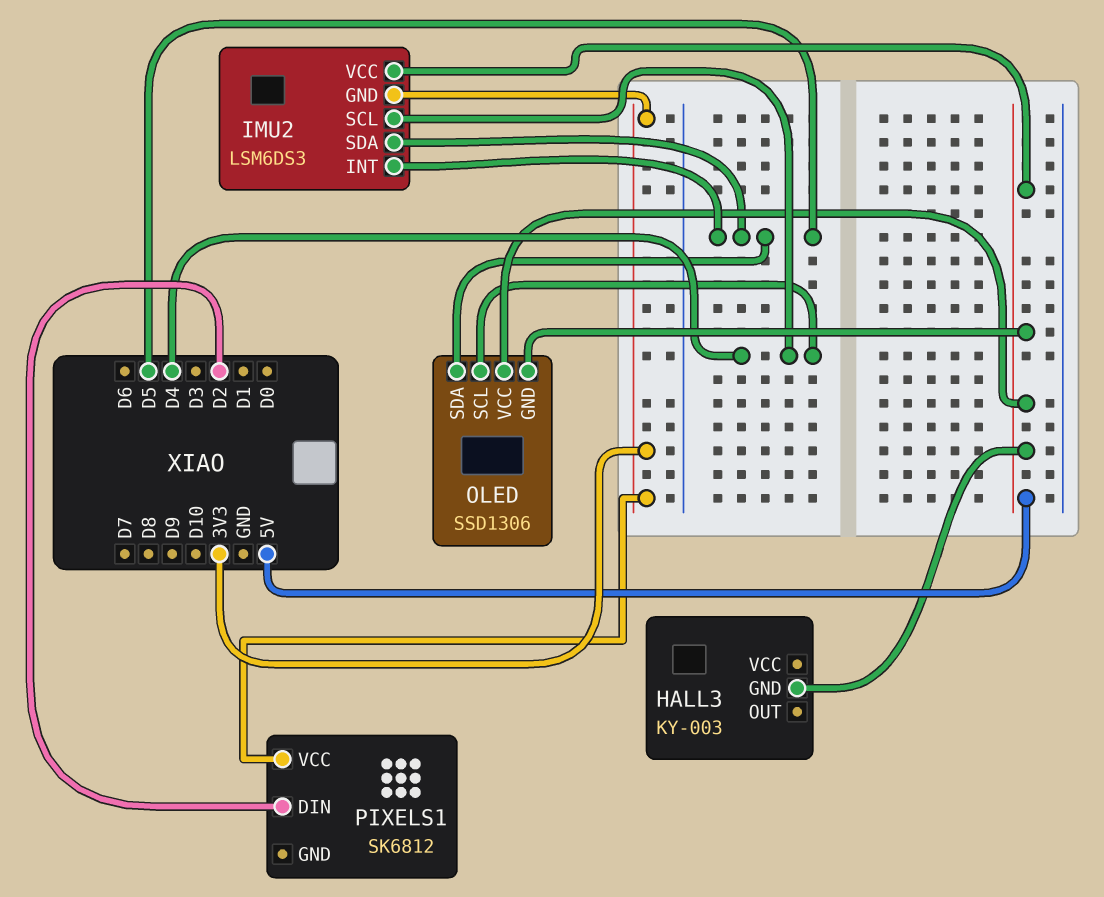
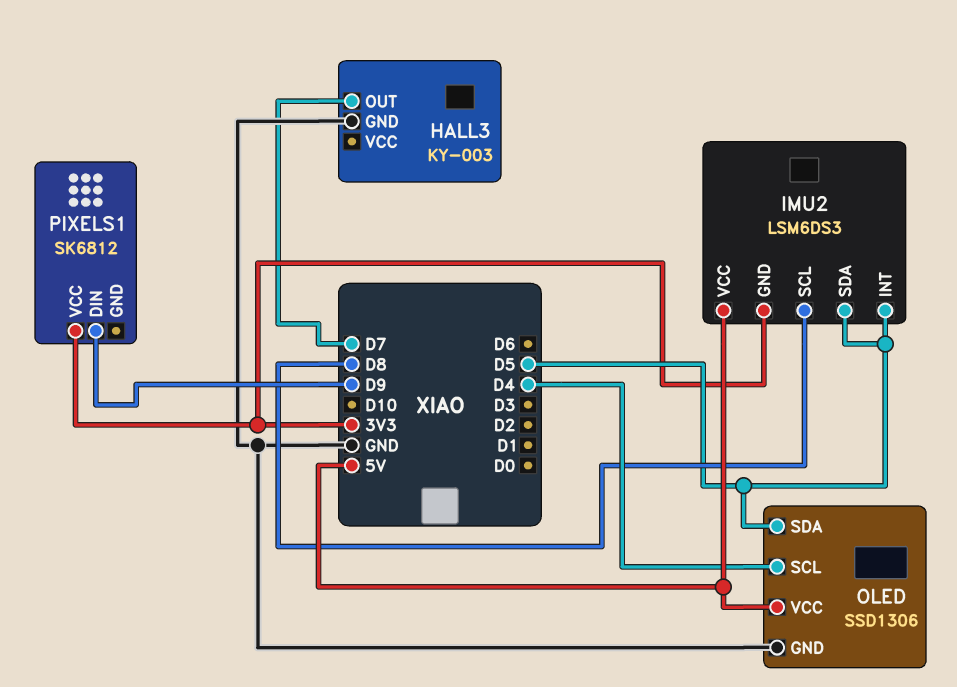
HALL3 pin GND: 5V -> GND
HALL3 pin OUT: none -> D7
IMU2 pin SCL: D4 -> D8
OLED pin GND: 5V -> GND
PIXELS1 pin DIN: D2 -> D9

